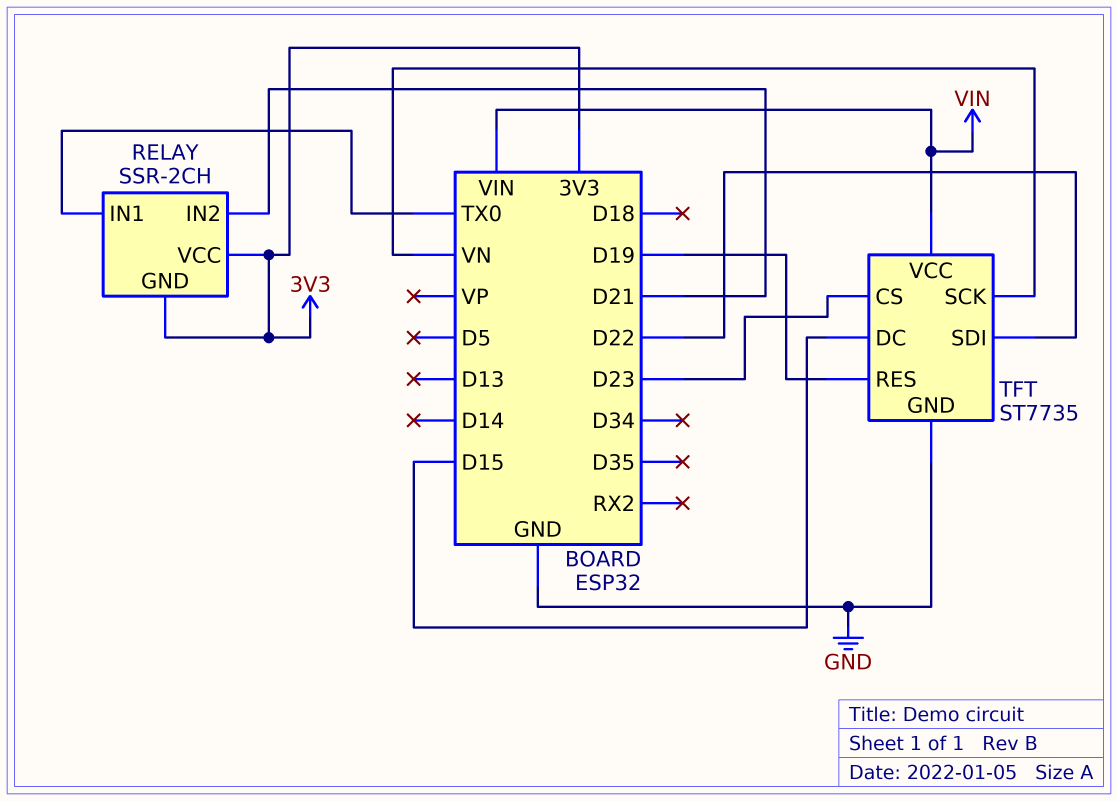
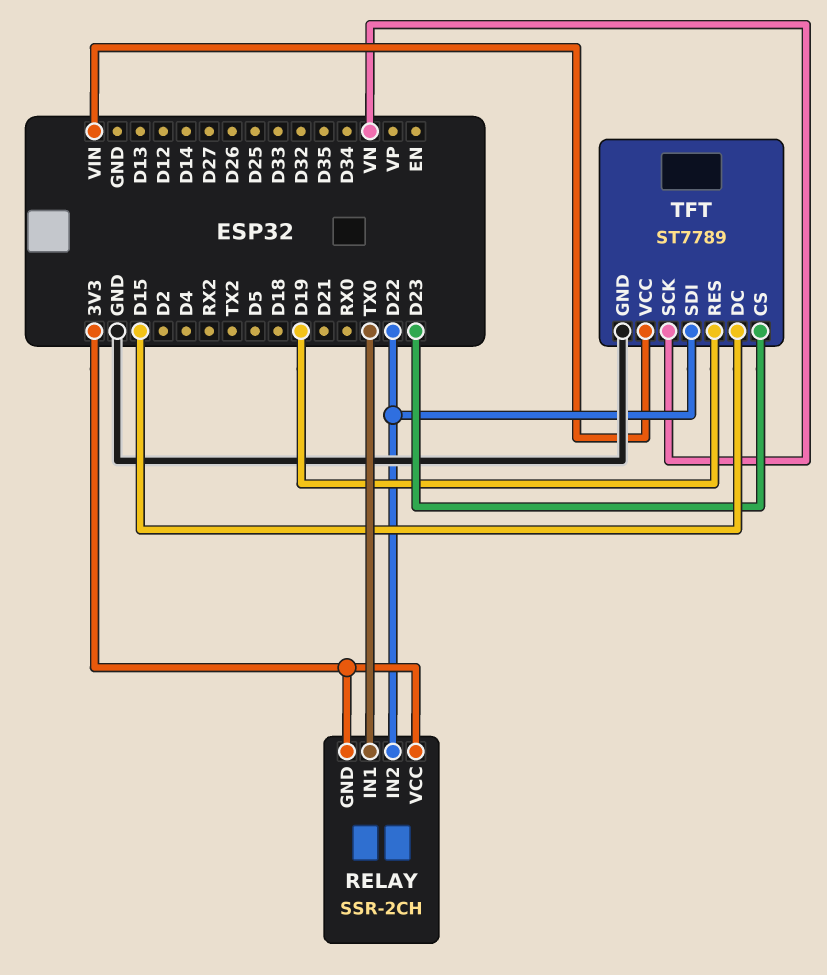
RELAY pin IN2: D21 -> D22
TFT: ST7735 -> ST7789

